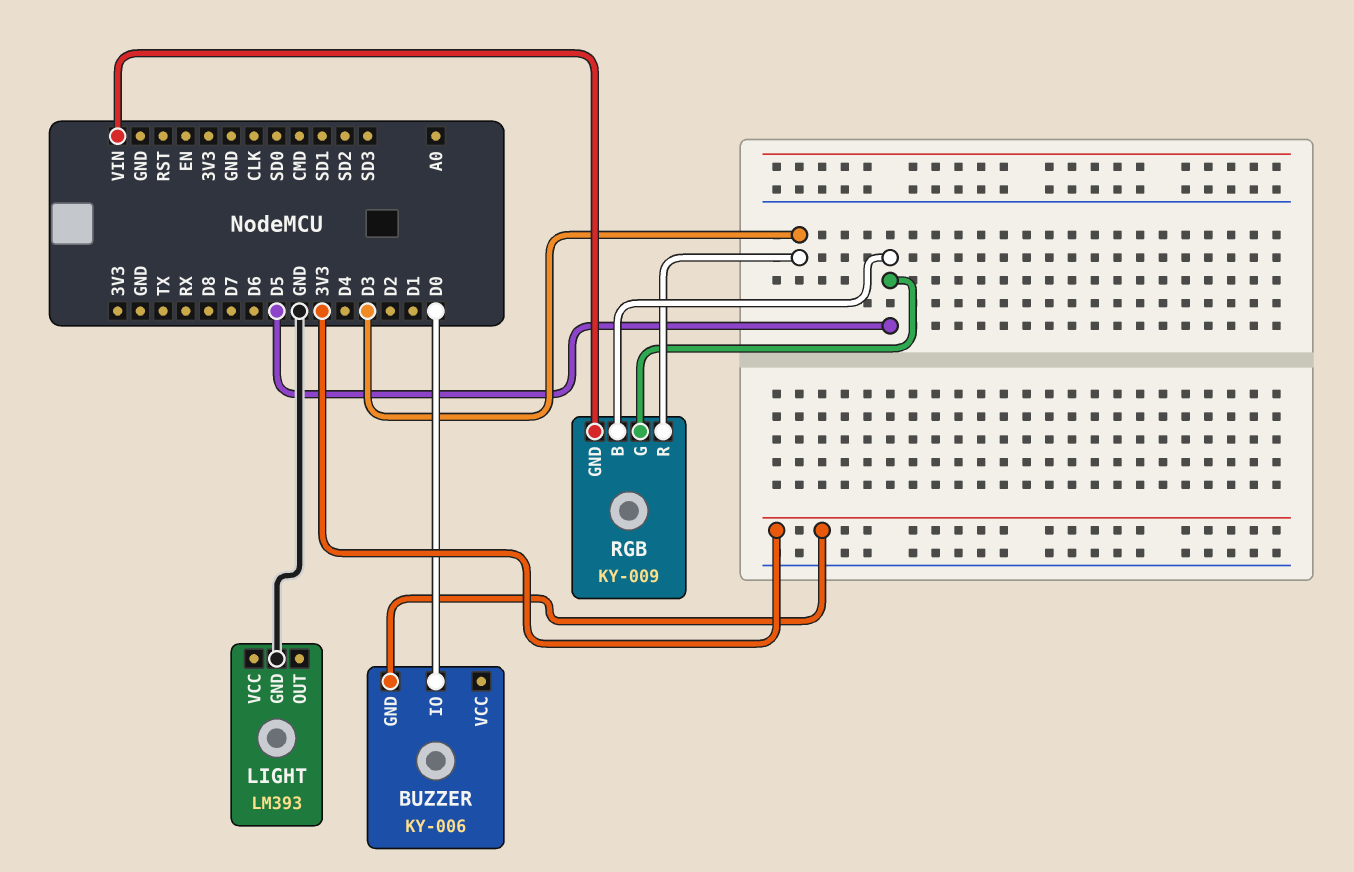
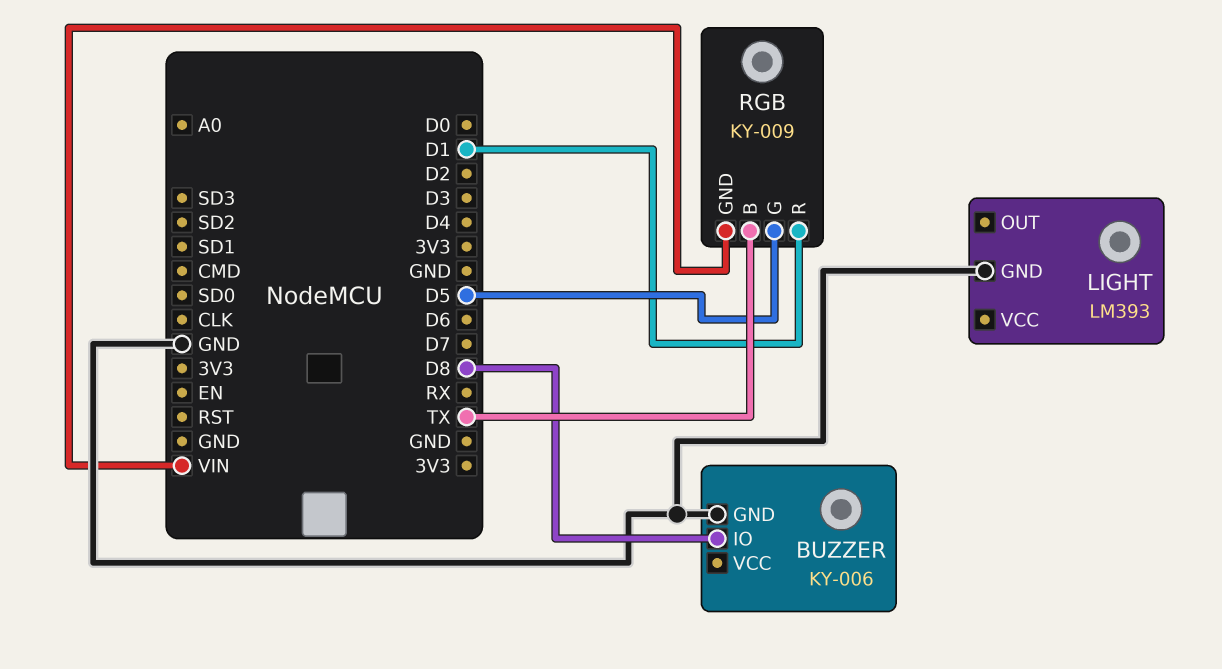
BUZZER pin GND: 3V3 -> GND
BUZZER pin IO: D0 -> D8
RGB pin B: D5 -> TX
RGB pin R: D3 -> D1

